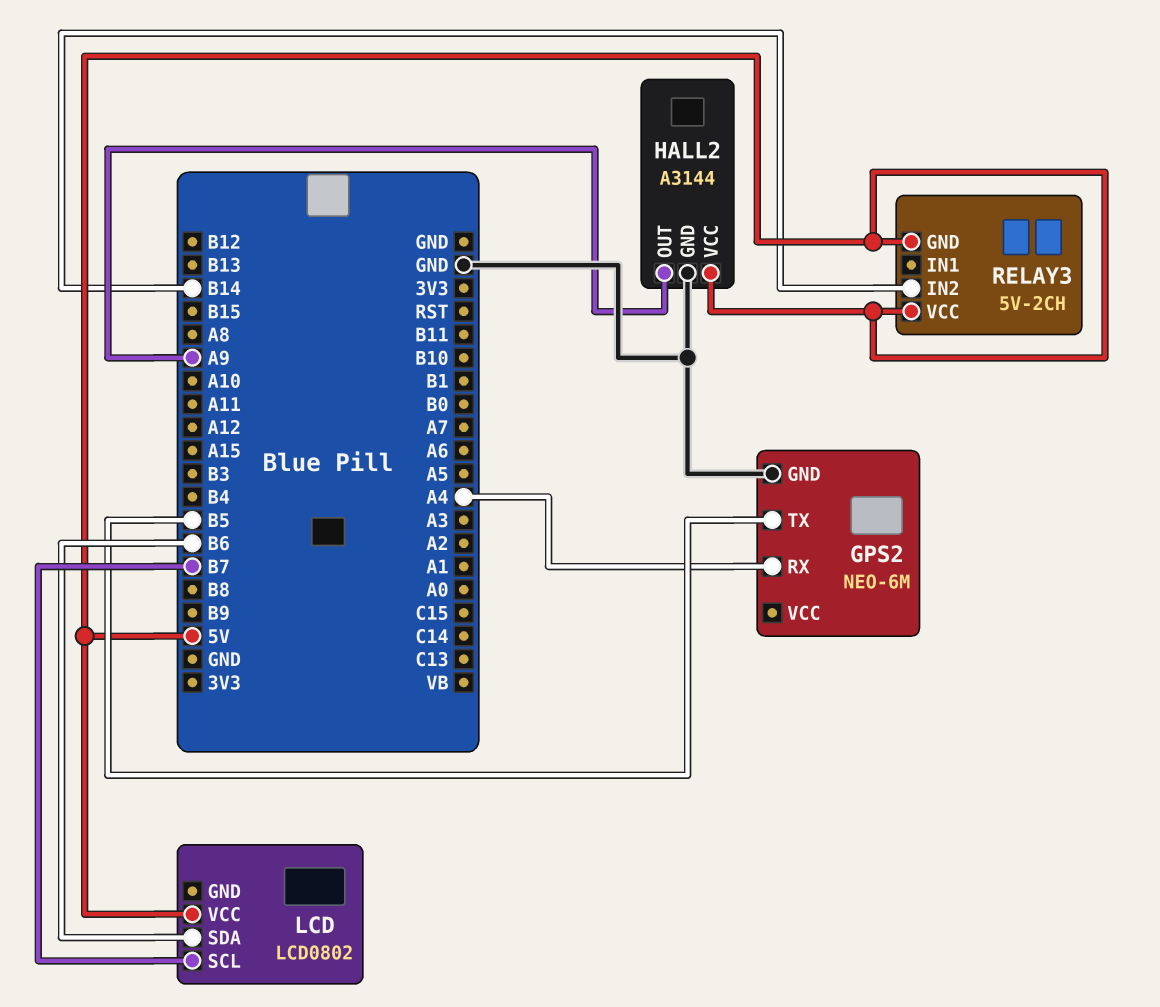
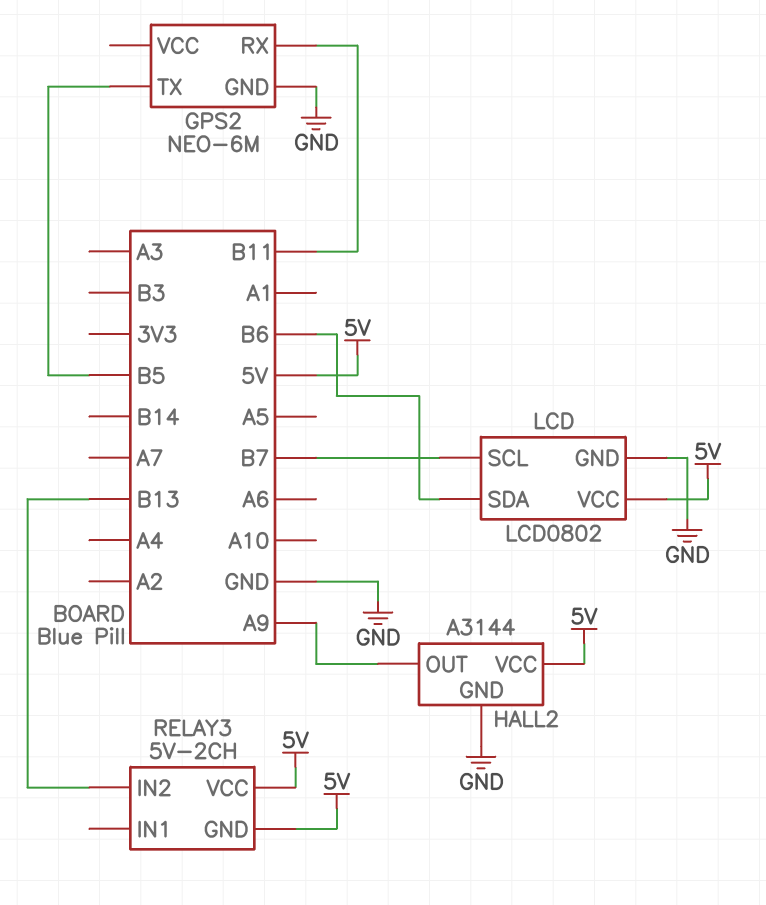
GPS2 pin RX: A4 -> B11
LCD pin GND: none -> GND
RELAY3 pin IN2: B14 -> B13

